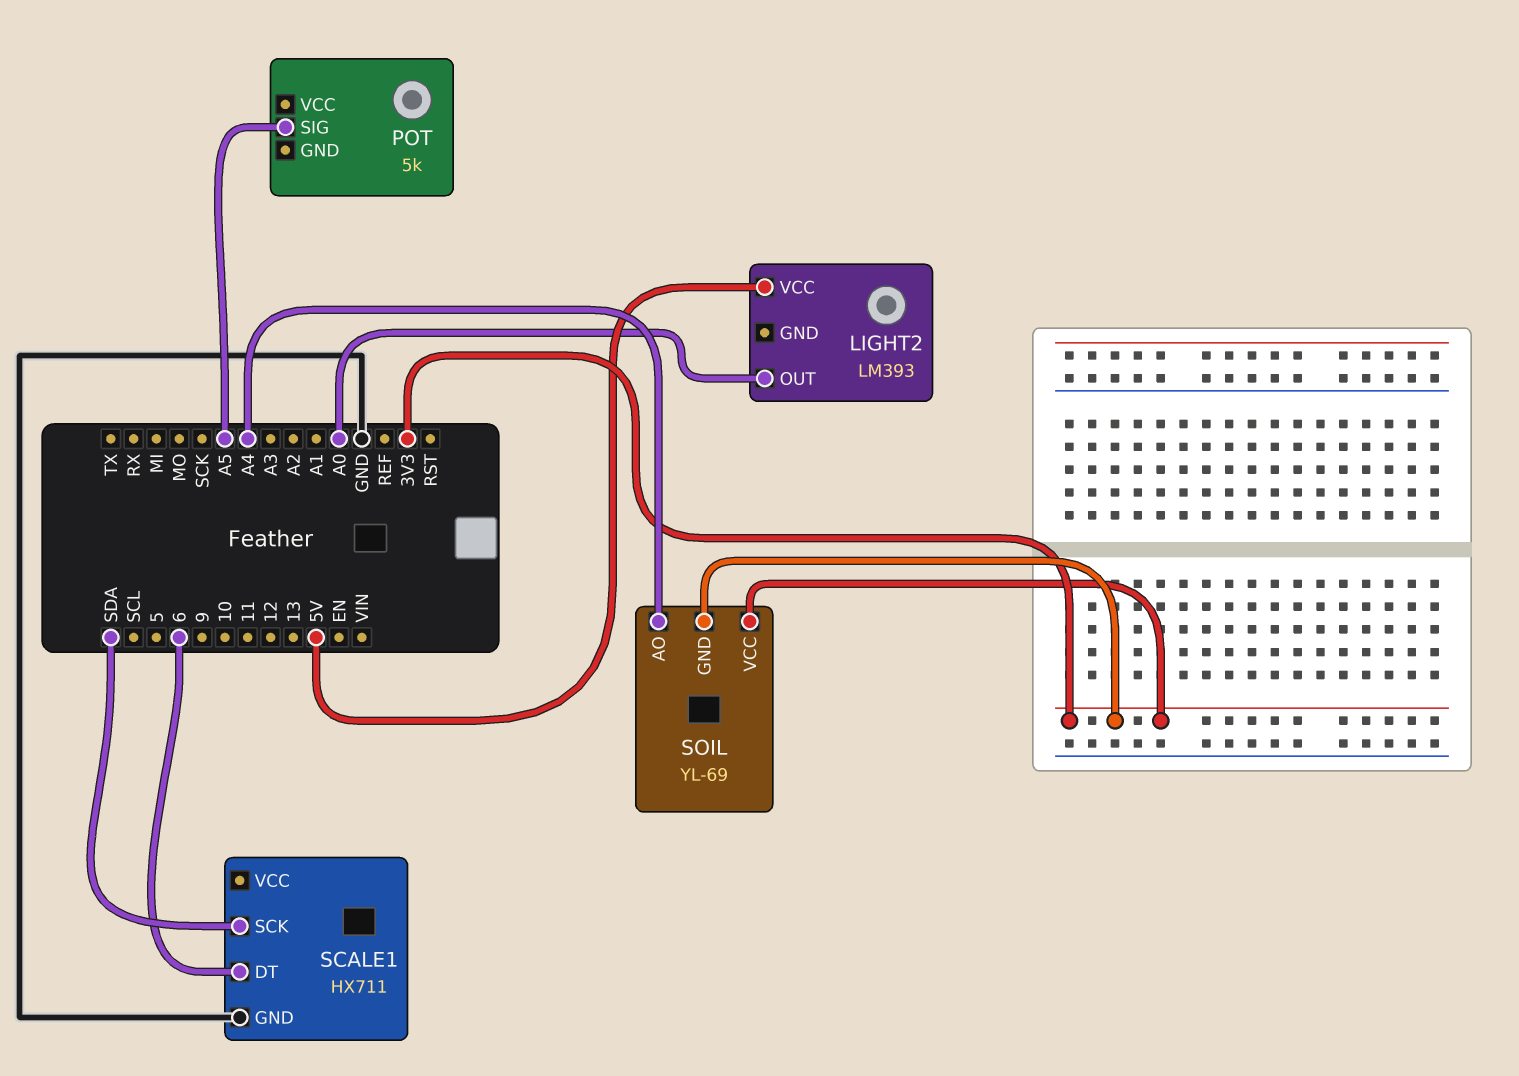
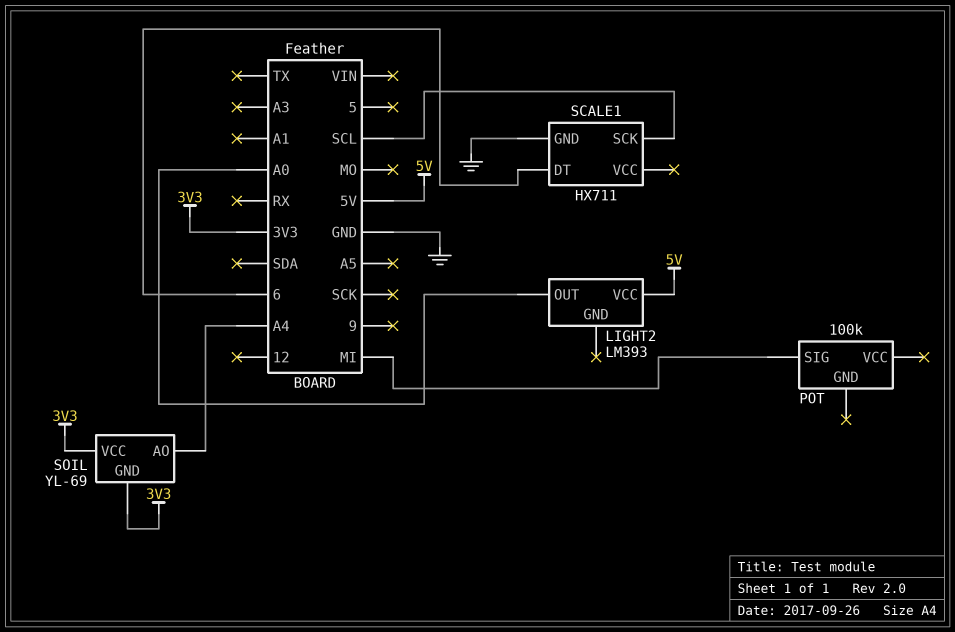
POT: 5k -> 100k
POT pin SIG: A5 -> MI
SCALE1 pin SCK: SDA -> SCL

